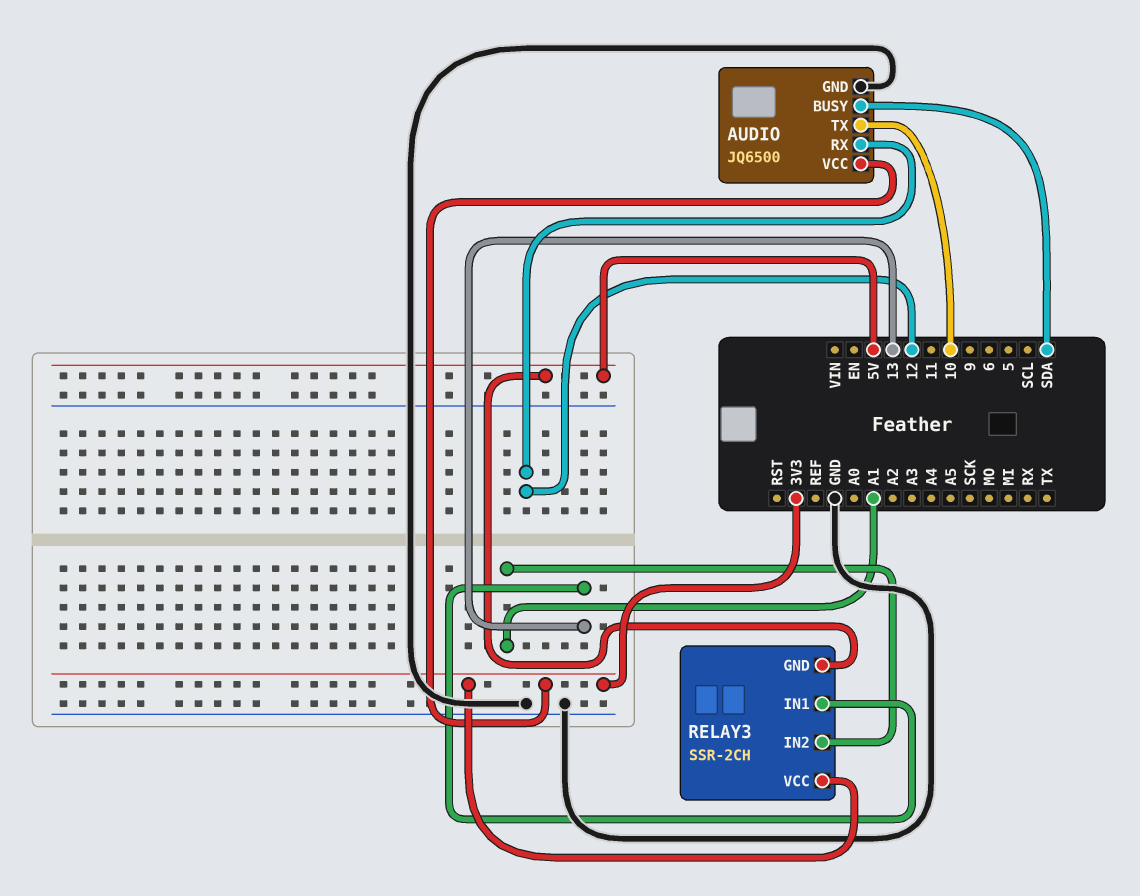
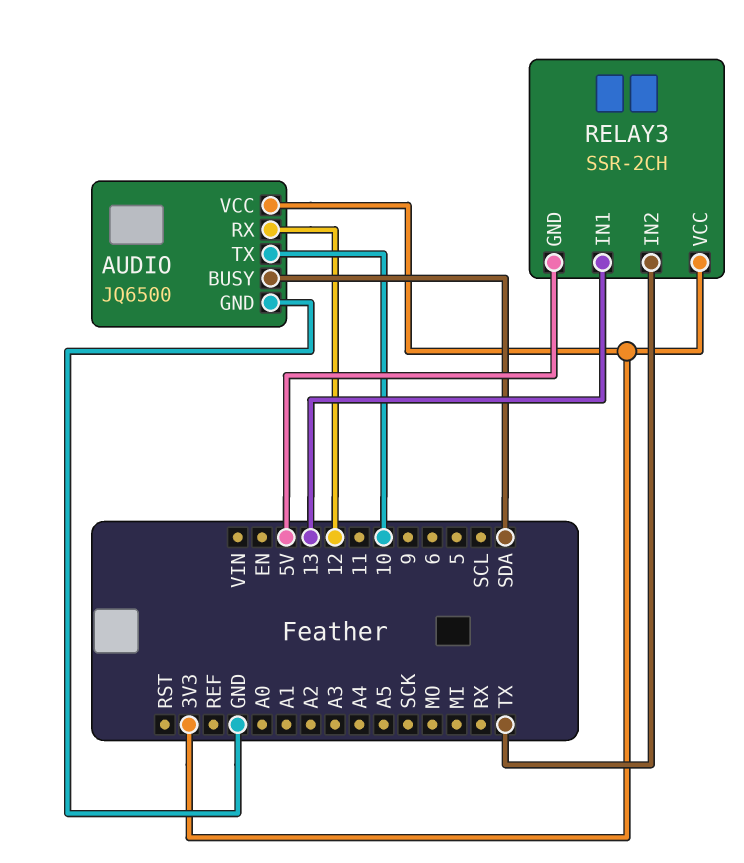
RELAY3 pin IN2: A1 -> TX

